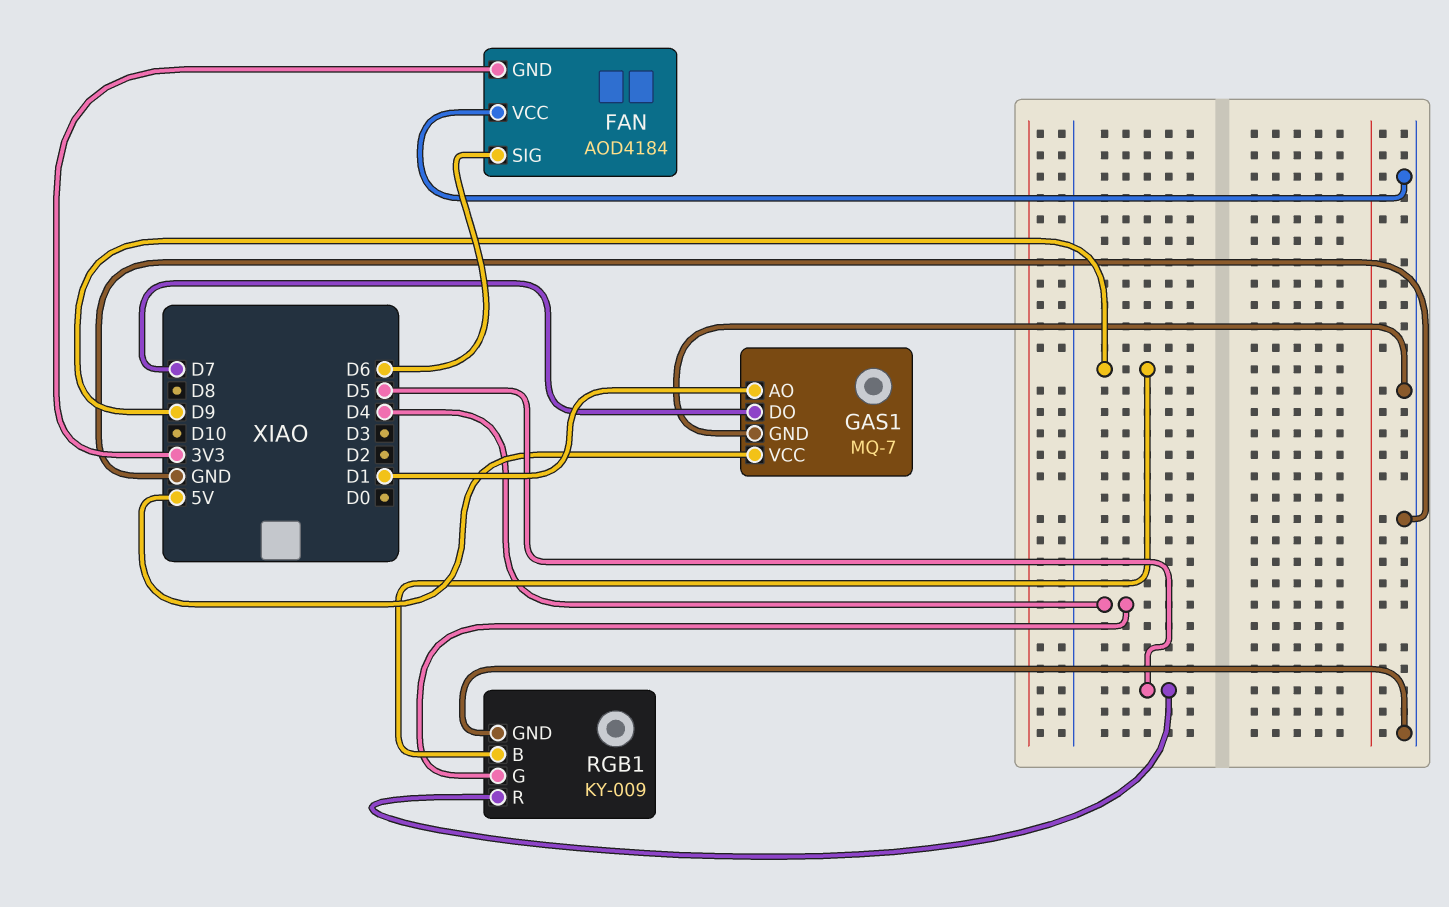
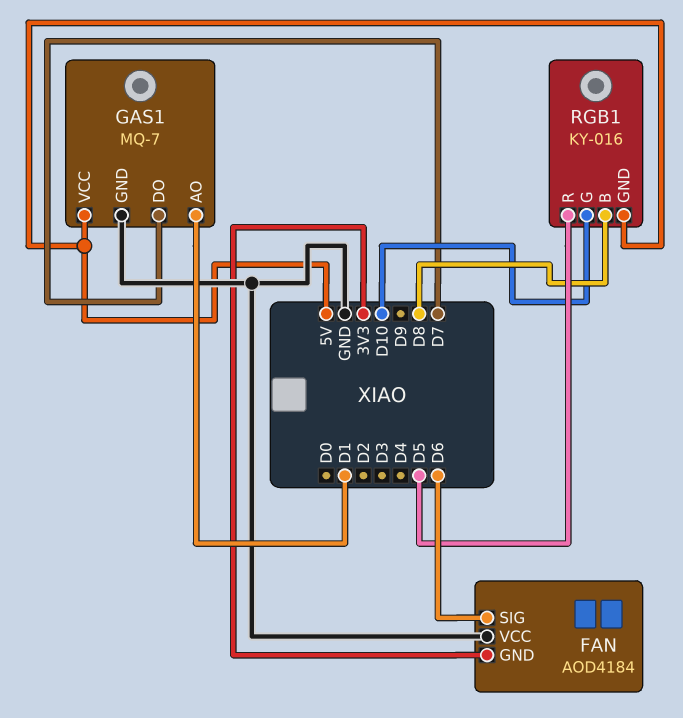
RGB1: KY-009 -> KY-016
RGB1 pin B: D9 -> D8
RGB1 pin G: D4 -> D10
RGB1 pin GND: GND -> 5V

